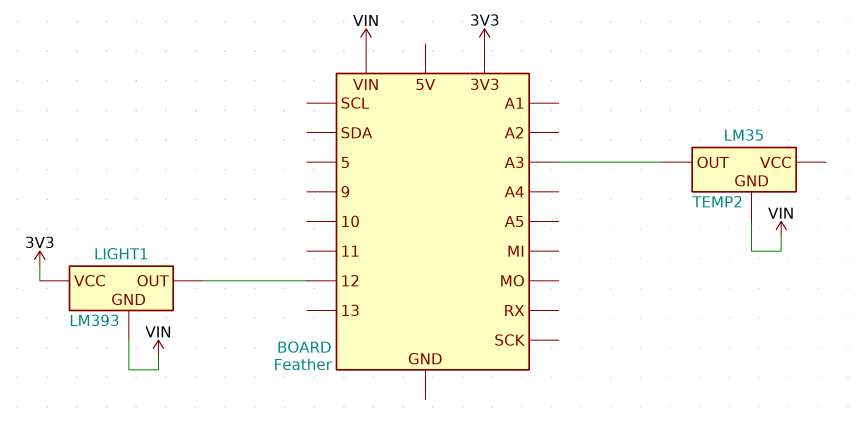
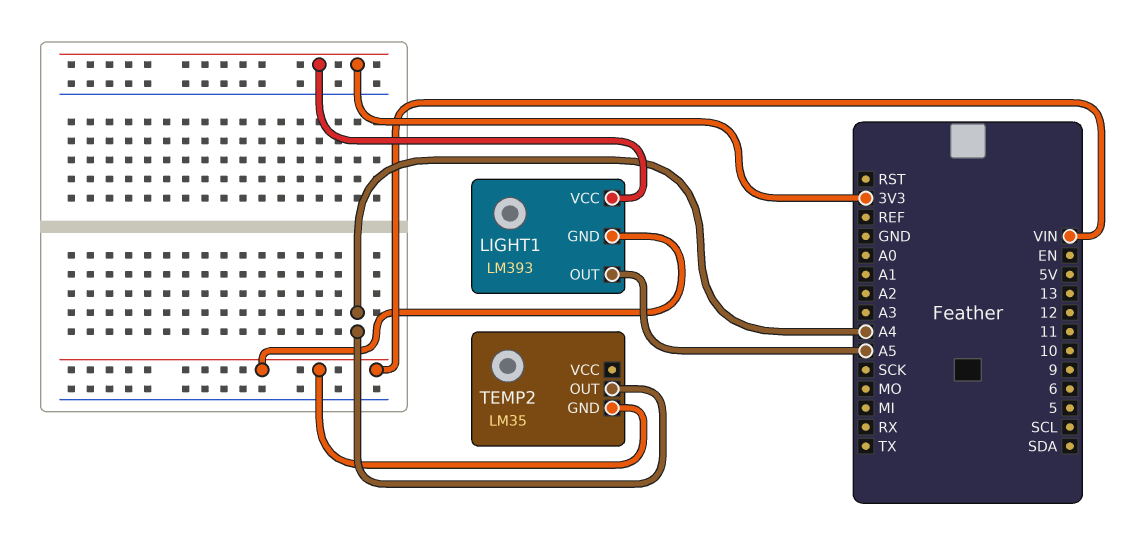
LIGHT1 pin OUT: 12 -> A5
TEMP2 pin OUT: A3 -> A4

